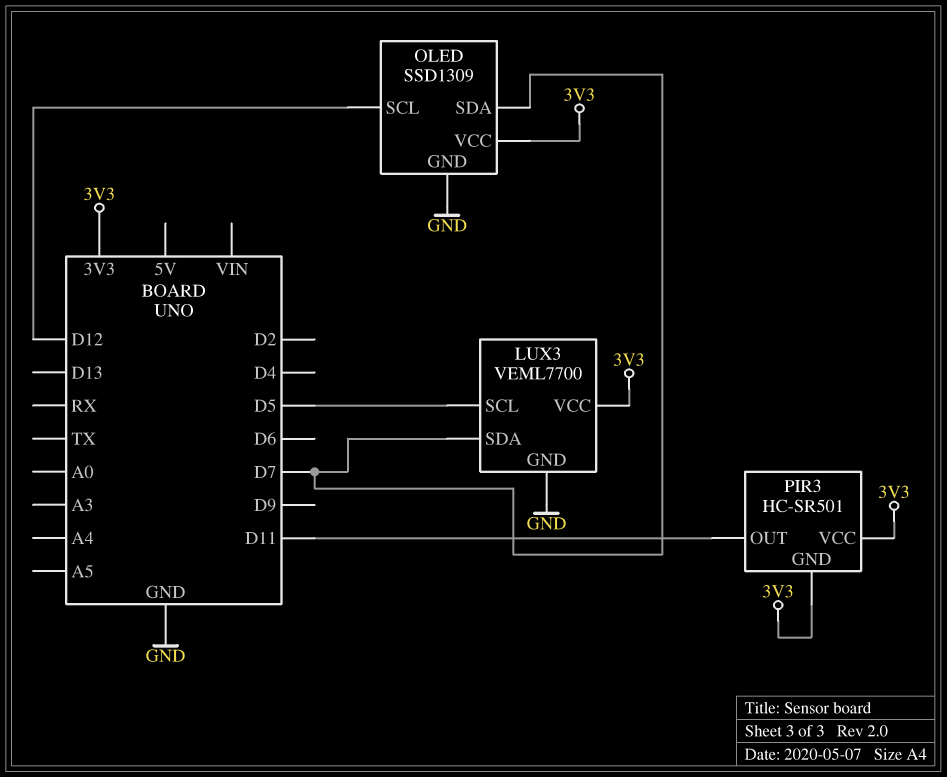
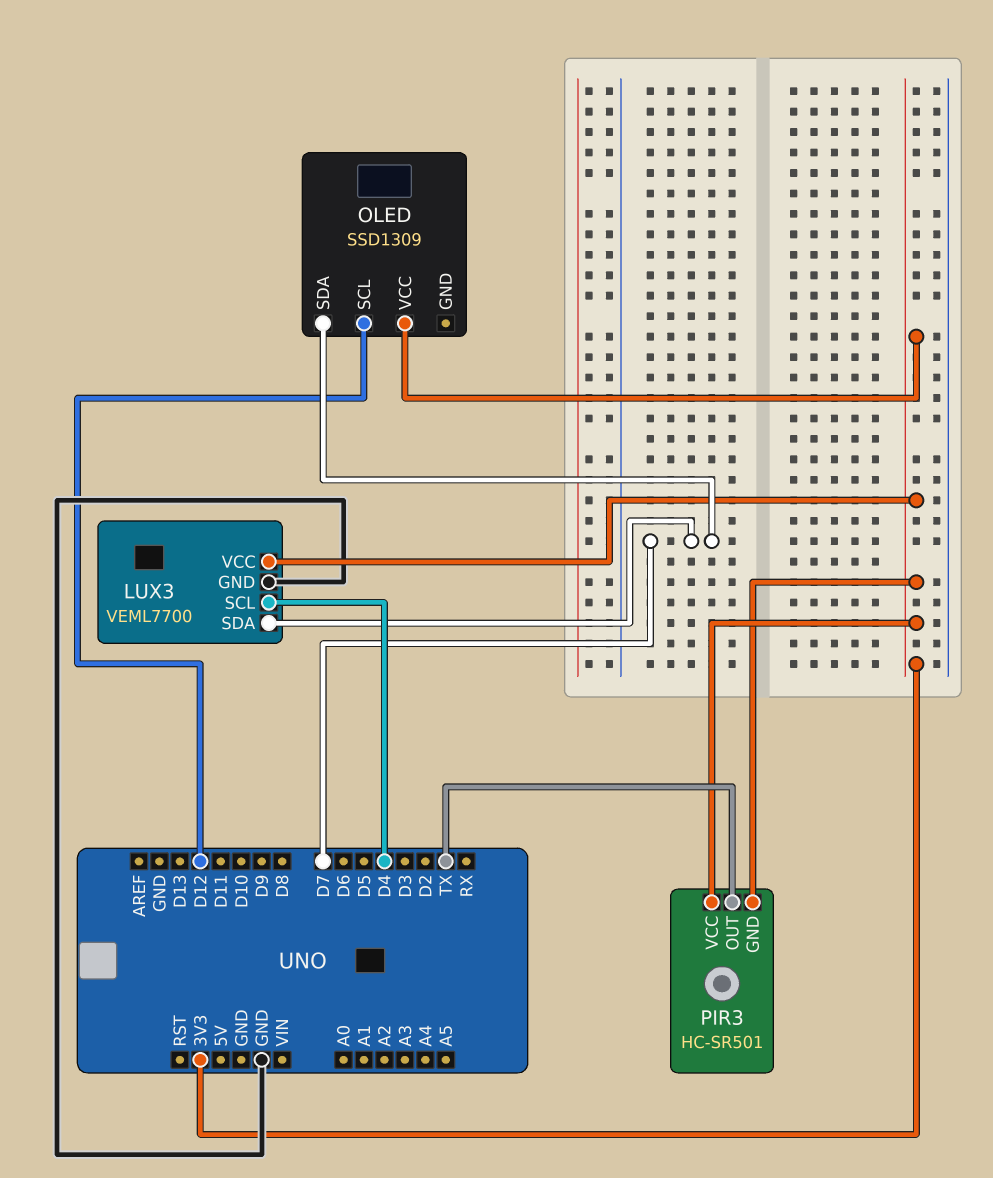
LUX3 pin SCL: D5 -> D4
OLED pin GND: GND -> none
PIR3 pin OUT: D11 -> TX

